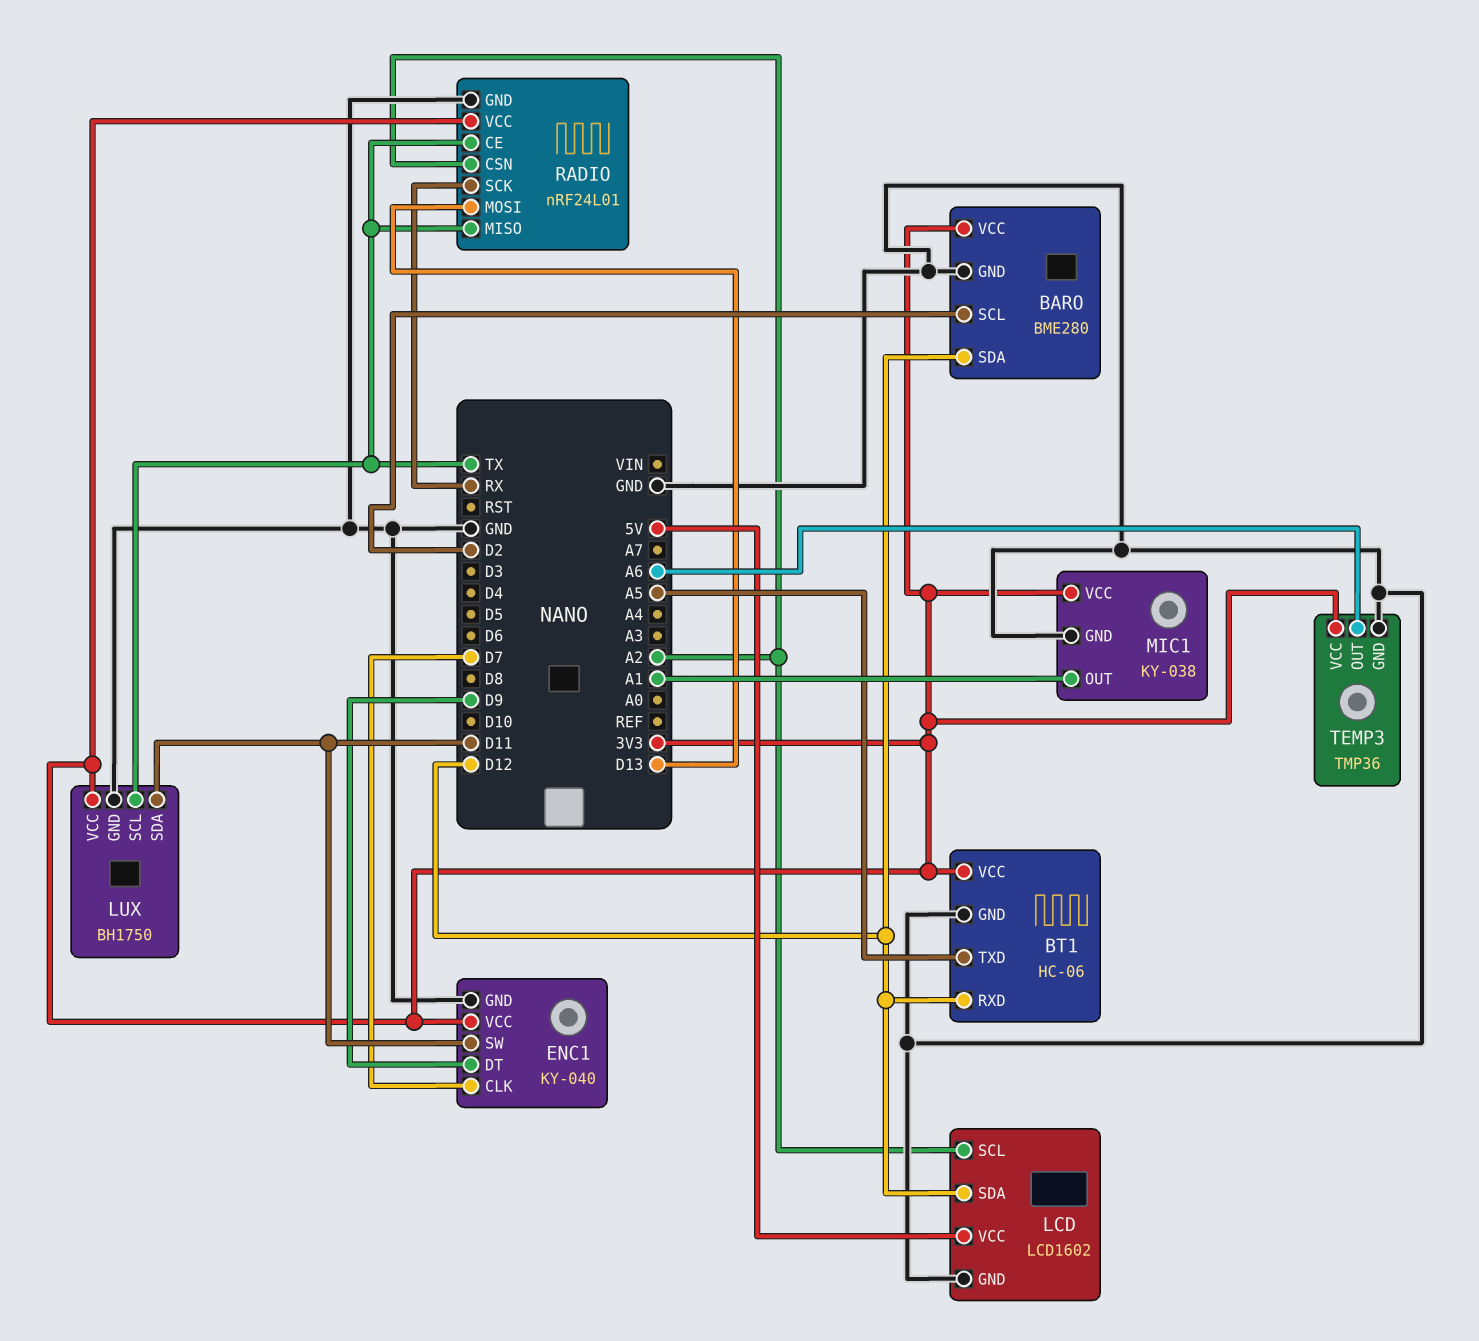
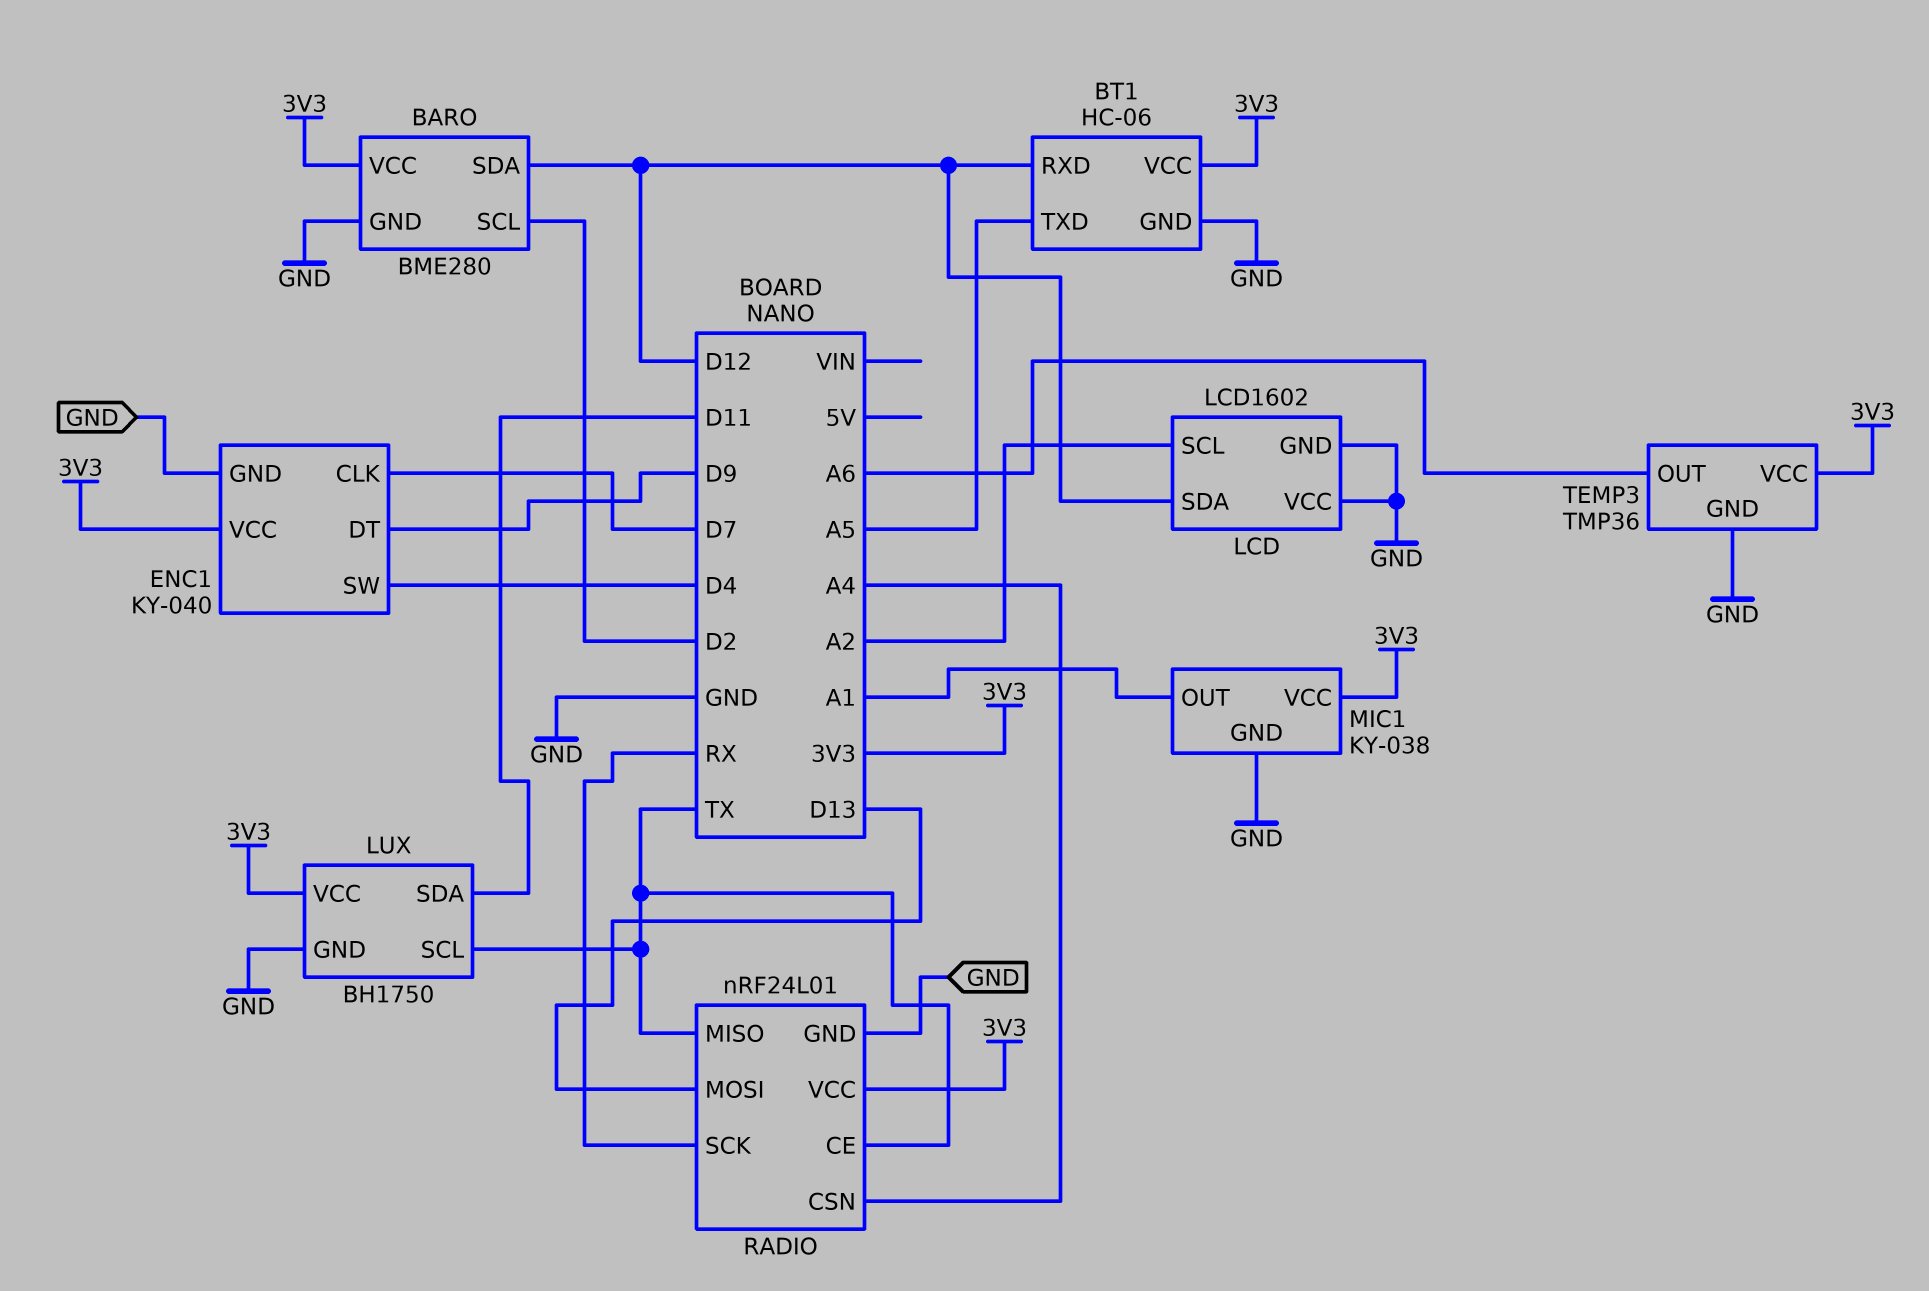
ENC1 pin SW: D11 -> D4
LCD pin VCC: 5V -> GND
RADIO pin CSN: A2 -> A4

